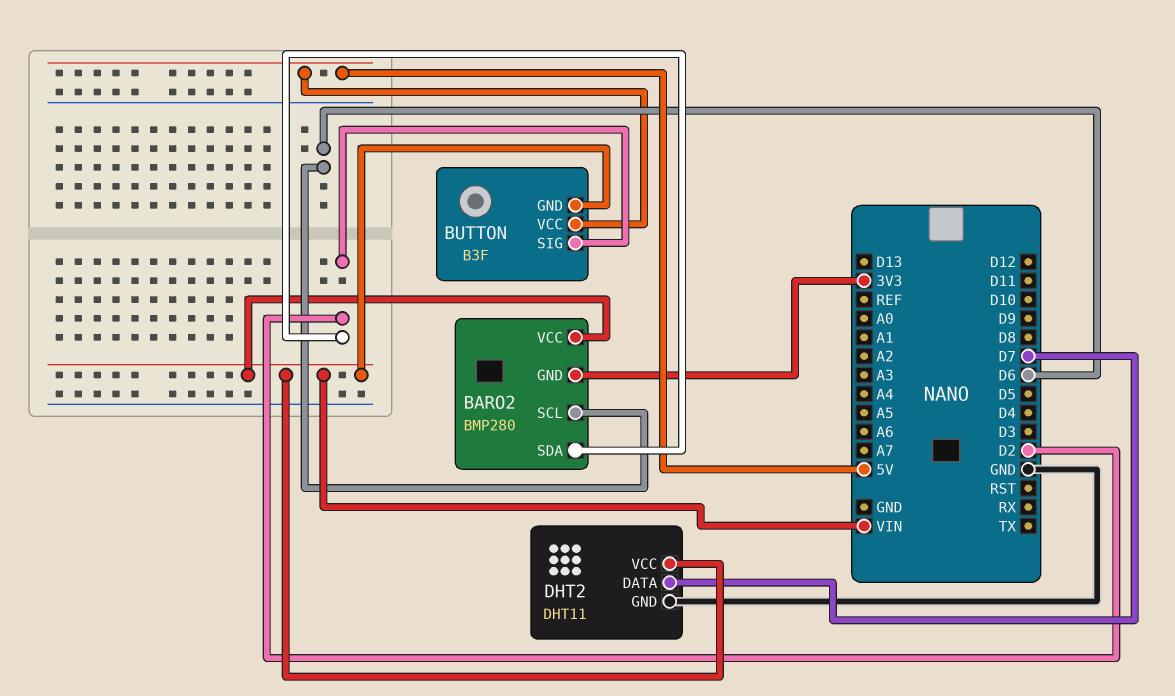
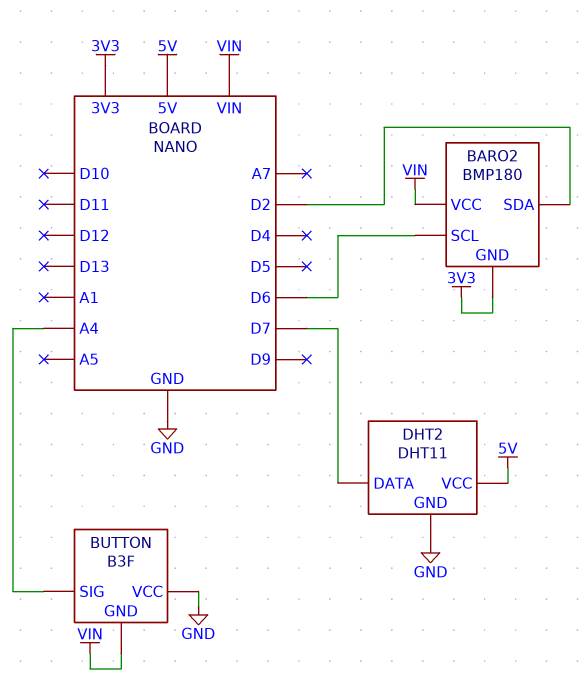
BARO2: BMP280 -> BMP180
BUTTON pin SIG: D2 -> A4
BUTTON pin VCC: 5V -> GND
DHT2 pin VCC: VIN -> 5V

